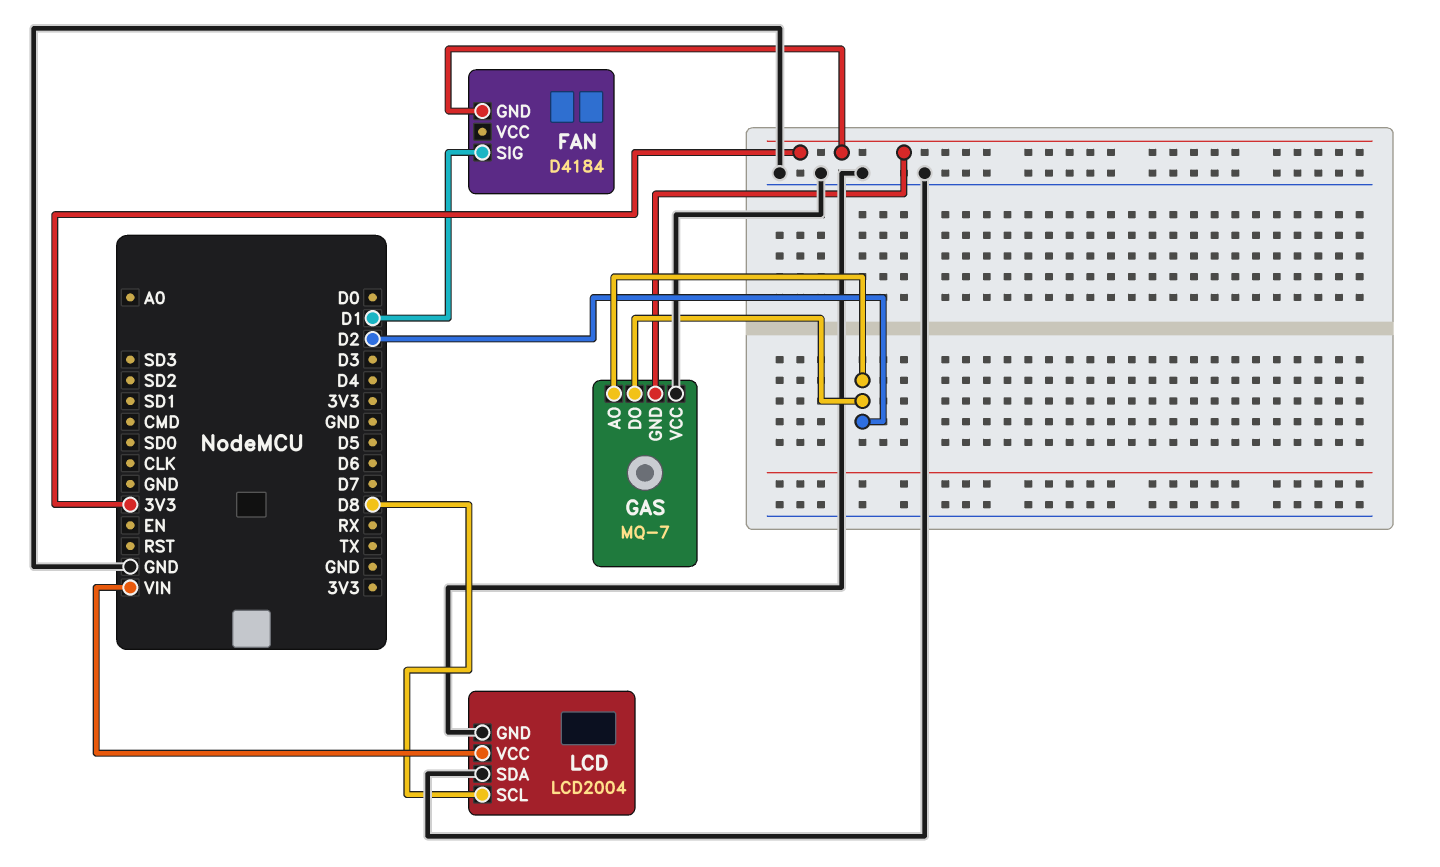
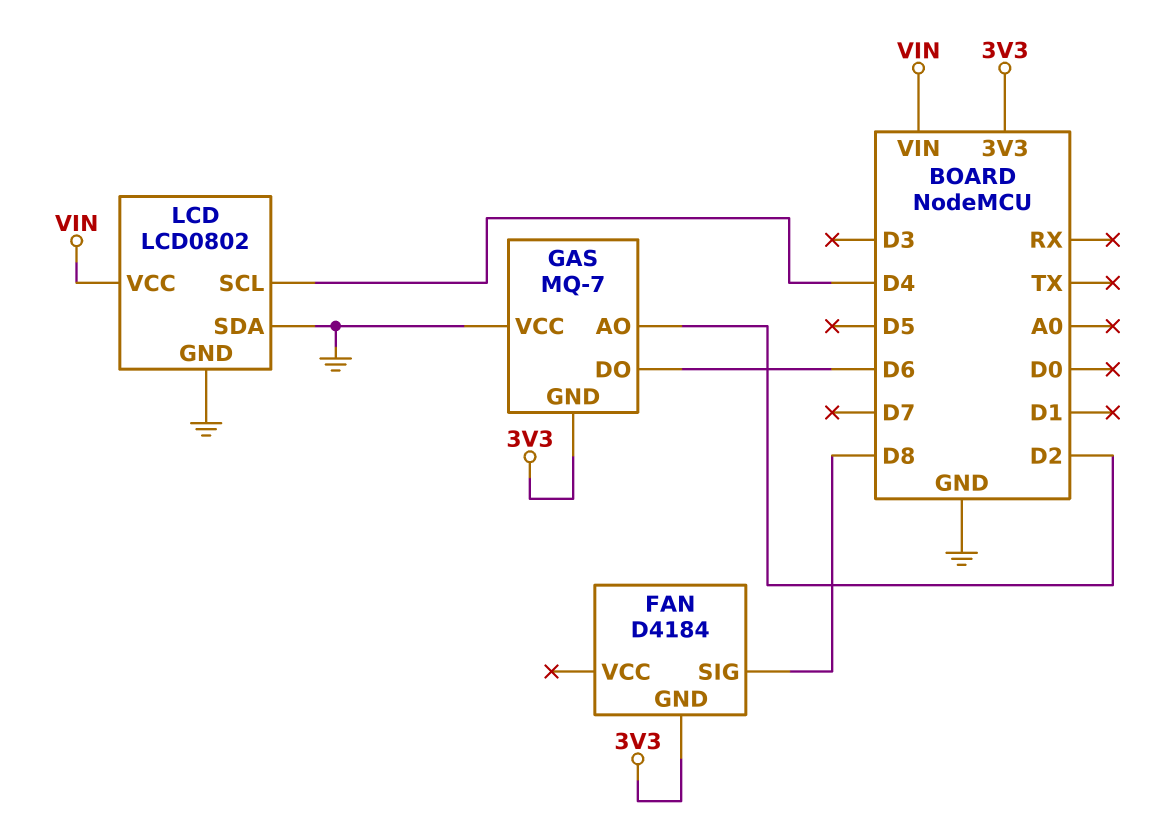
FAN pin SIG: D1 -> D8
GAS pin DO: D2 -> D6
LCD: LCD2004 -> LCD0802
LCD pin SCL: D8 -> D4

